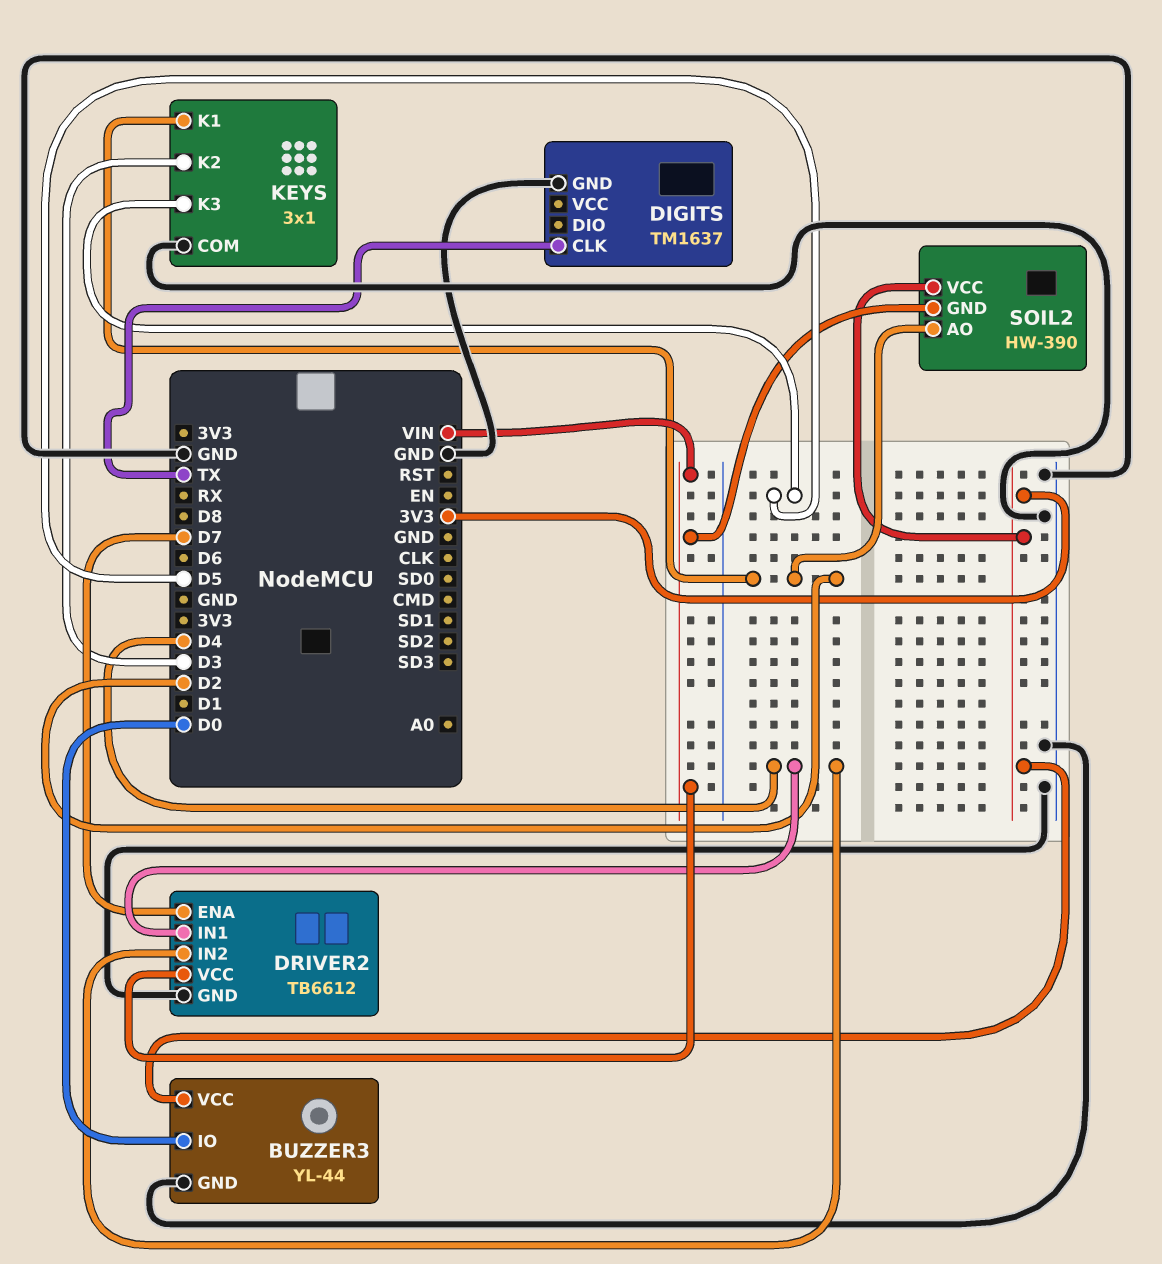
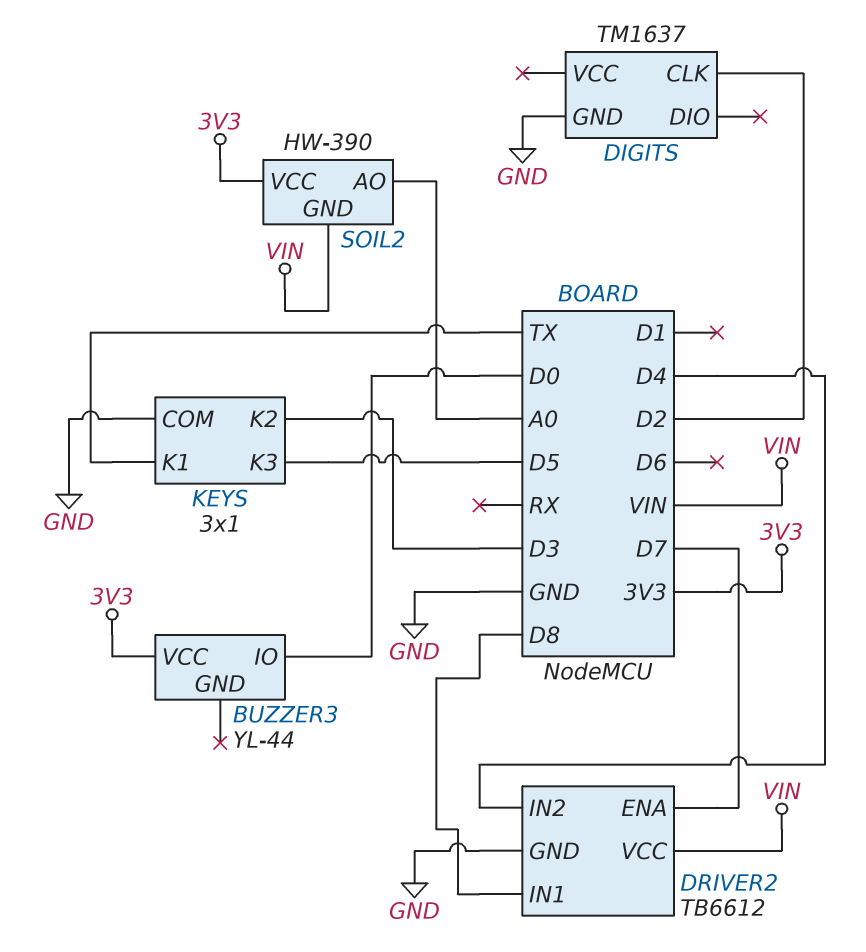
BUZZER3 pin GND: GND -> none
DIGITS pin CLK: TX -> D2
DRIVER2 pin IN1: D4 -> D8
KEYS pin K1: D2 -> TX
SOIL2 pin AO: D2 -> A0

